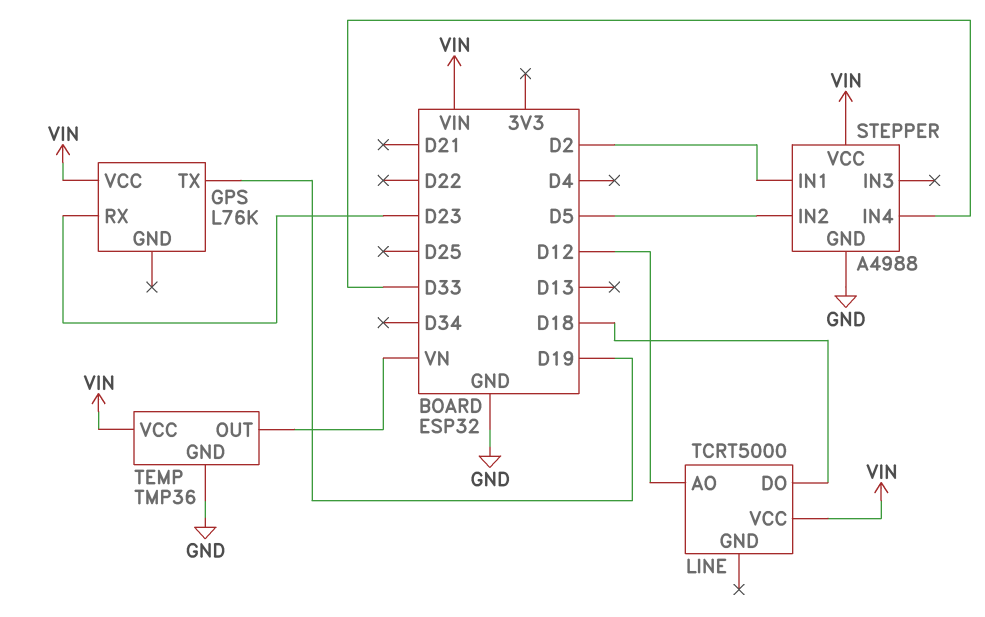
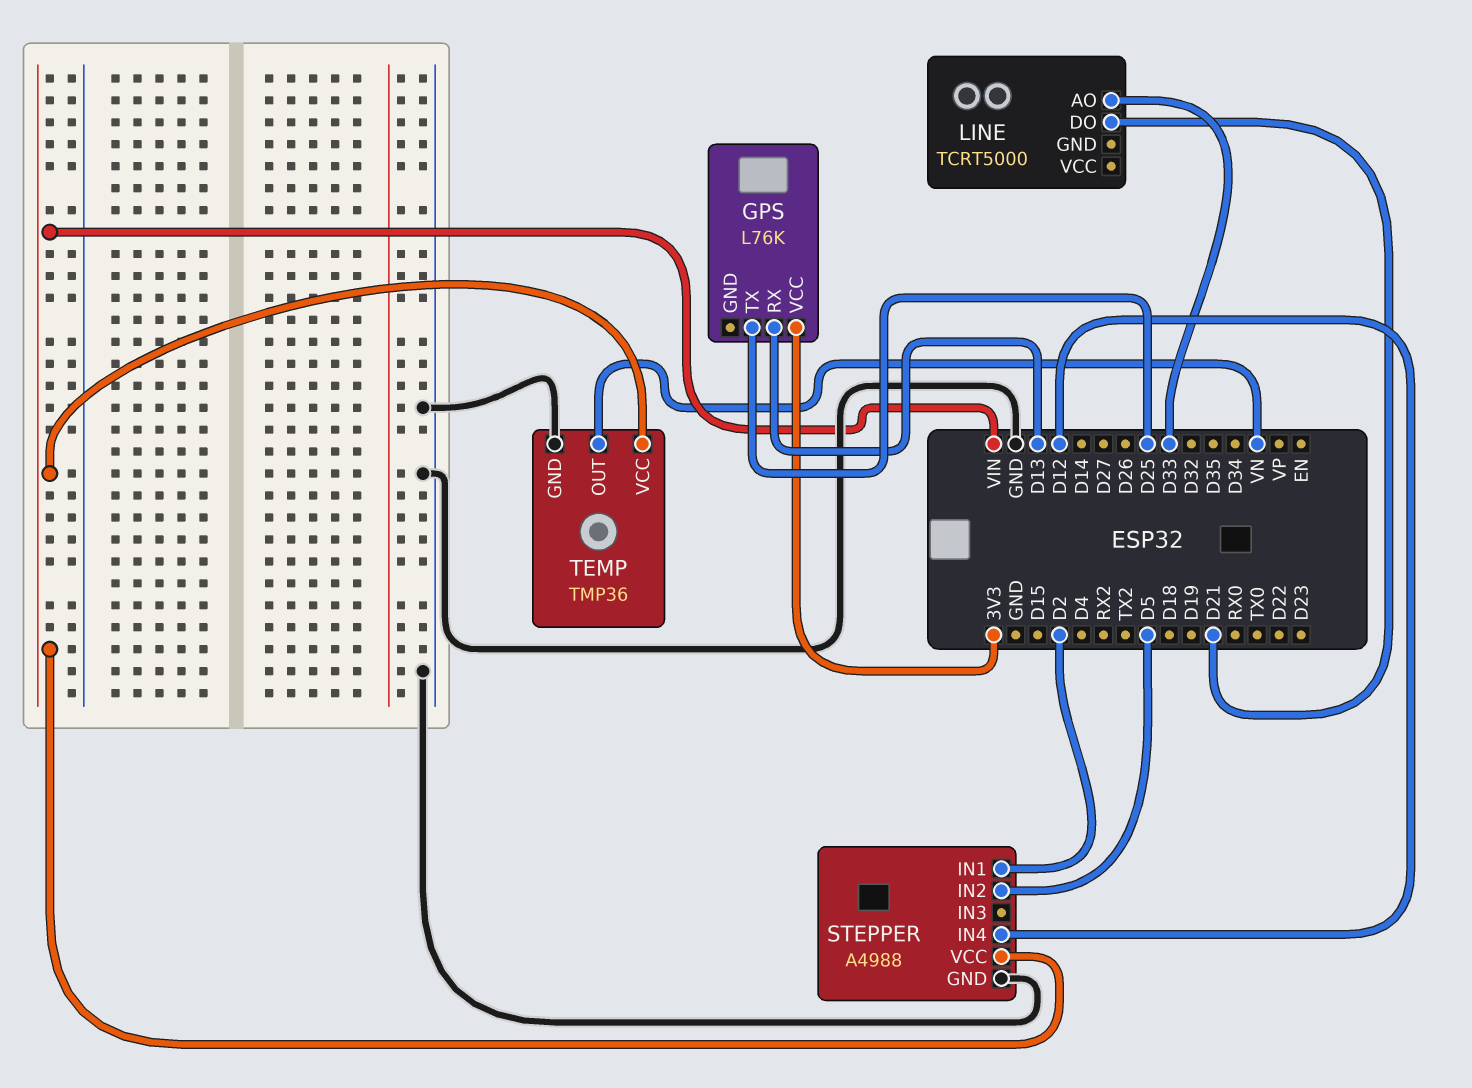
GPS pin RX: D23 -> D13
GPS pin TX: D19 -> D25
GPS pin VCC: VIN -> 3V3
LINE pin AO: D12 -> D33
LINE pin DO: D18 -> D21
LINE pin VCC: VIN -> none
STEPPER pin IN4: D33 -> D12

